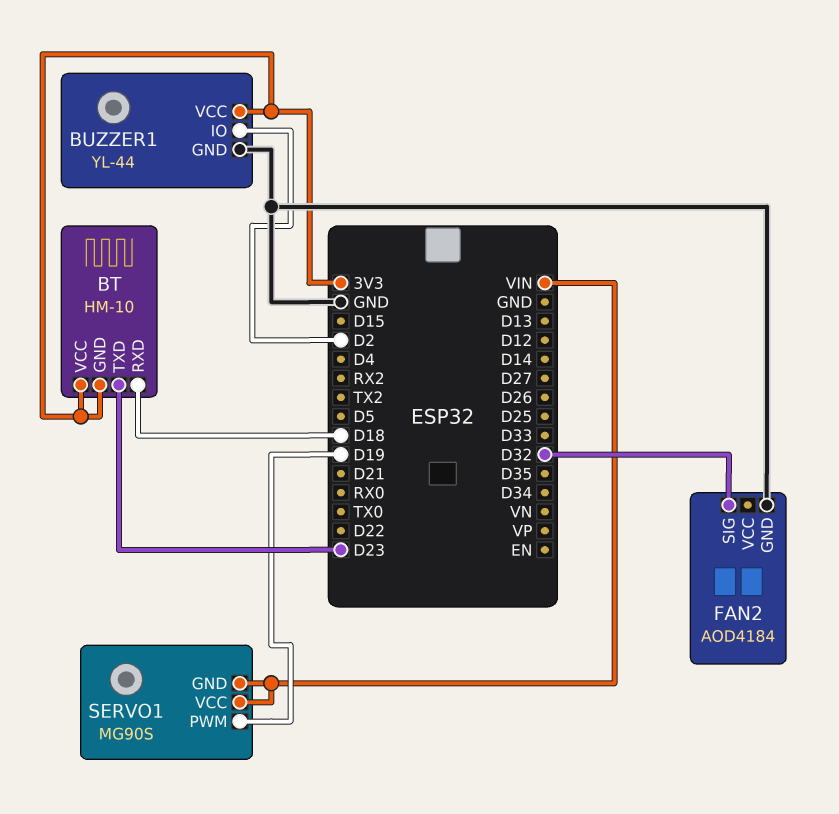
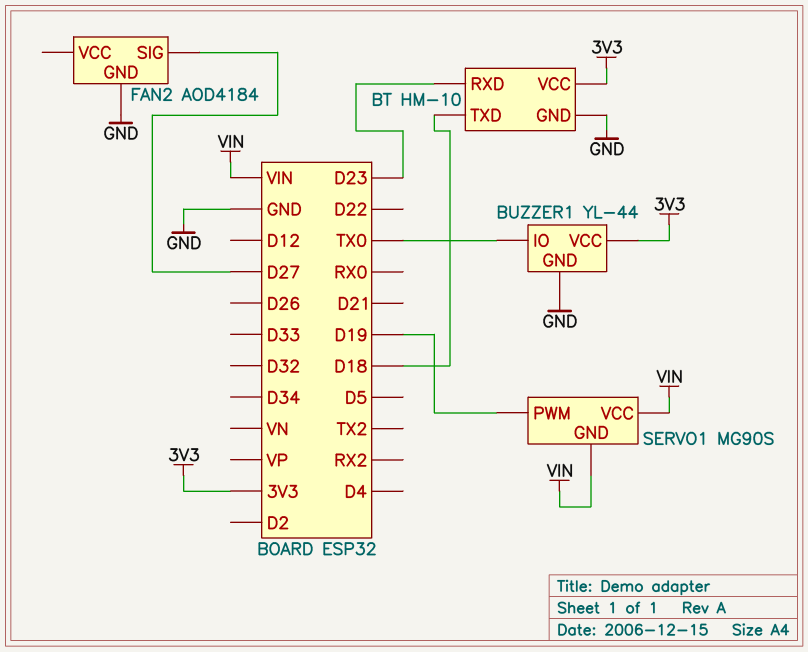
BT pin GND: 3V3 -> GND
BT pin RXD: D18 -> D23
BT pin TXD: D23 -> D18
BUZZER1 pin IO: D2 -> TX0
FAN2 pin SIG: D32 -> D27

